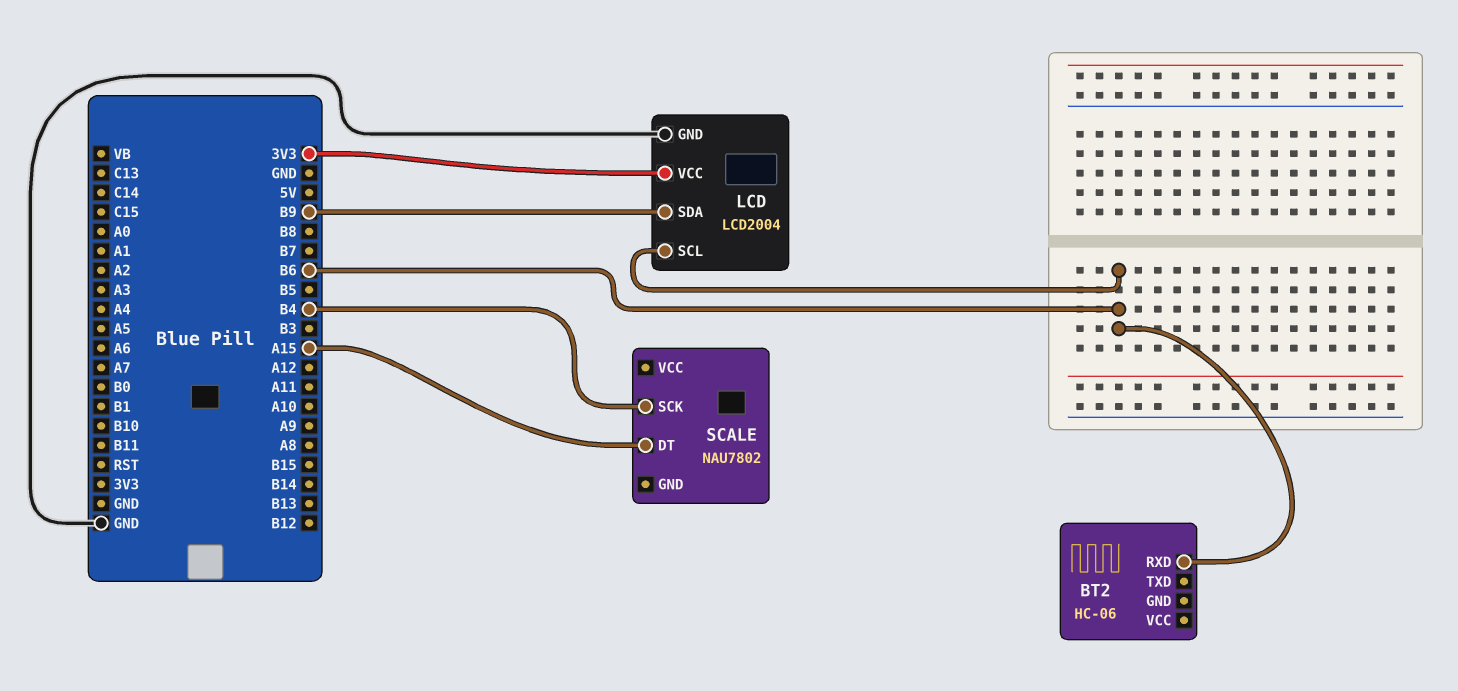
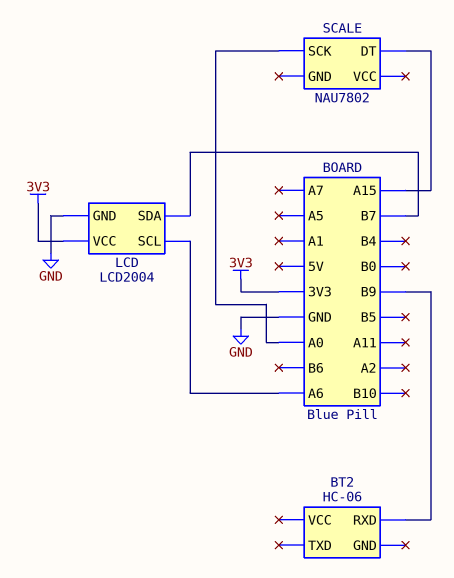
BT2 pin RXD: B6 -> B9
LCD pin SCL: B6 -> A6
LCD pin SDA: B9 -> B7
SCALE pin SCK: B4 -> A0

